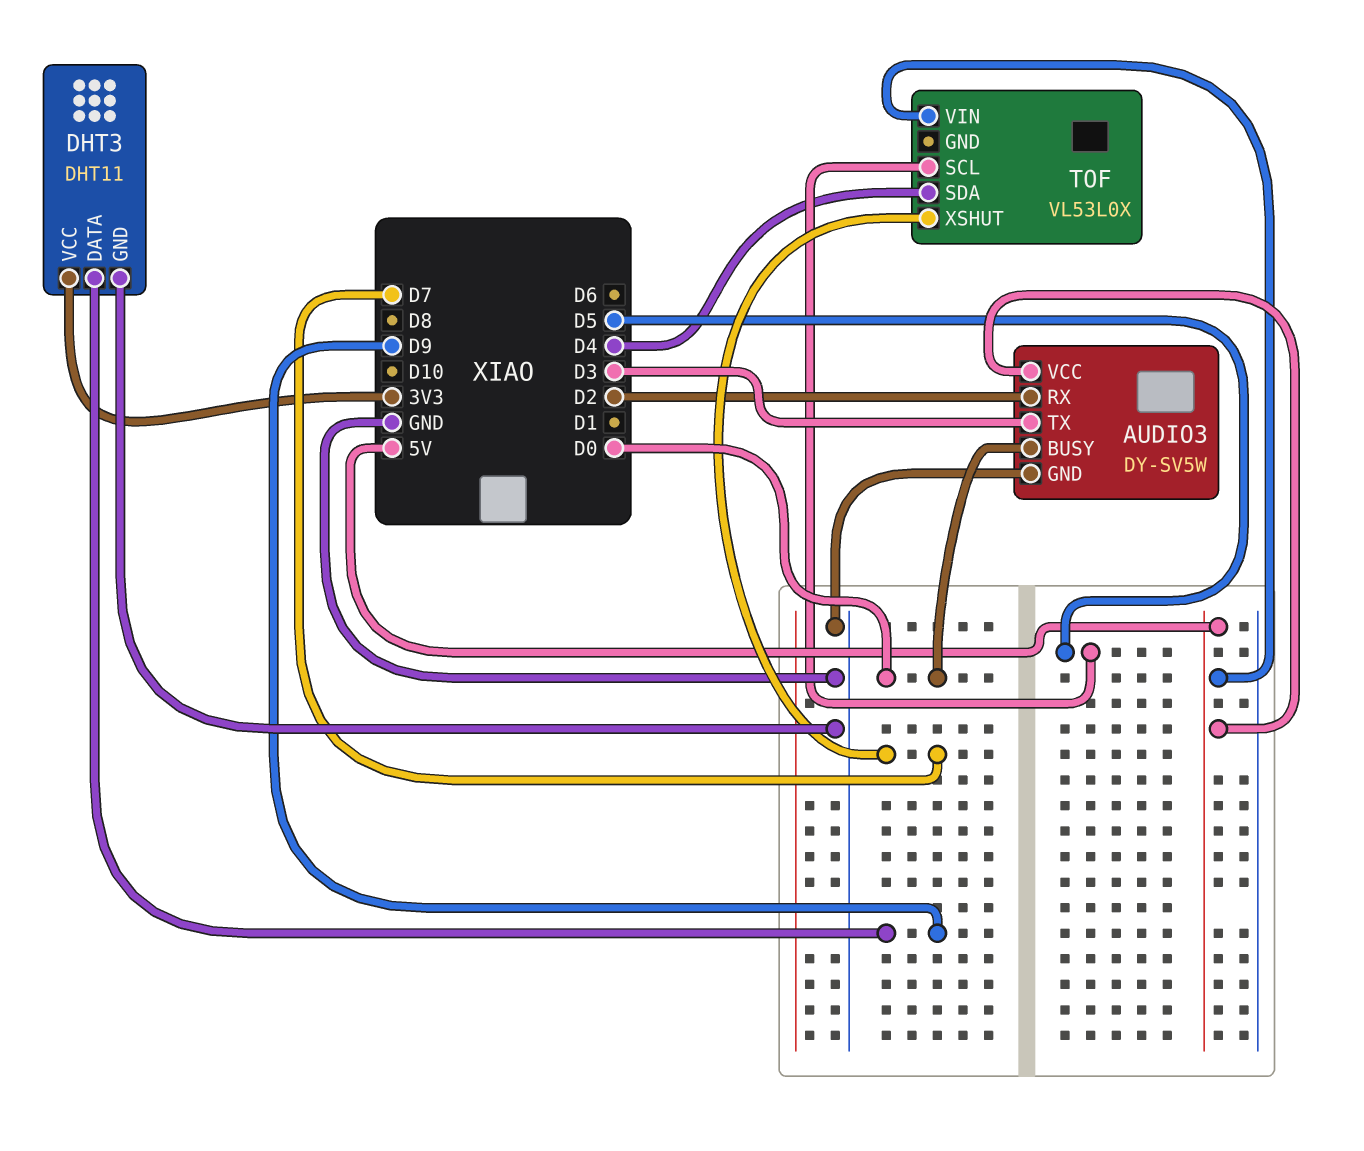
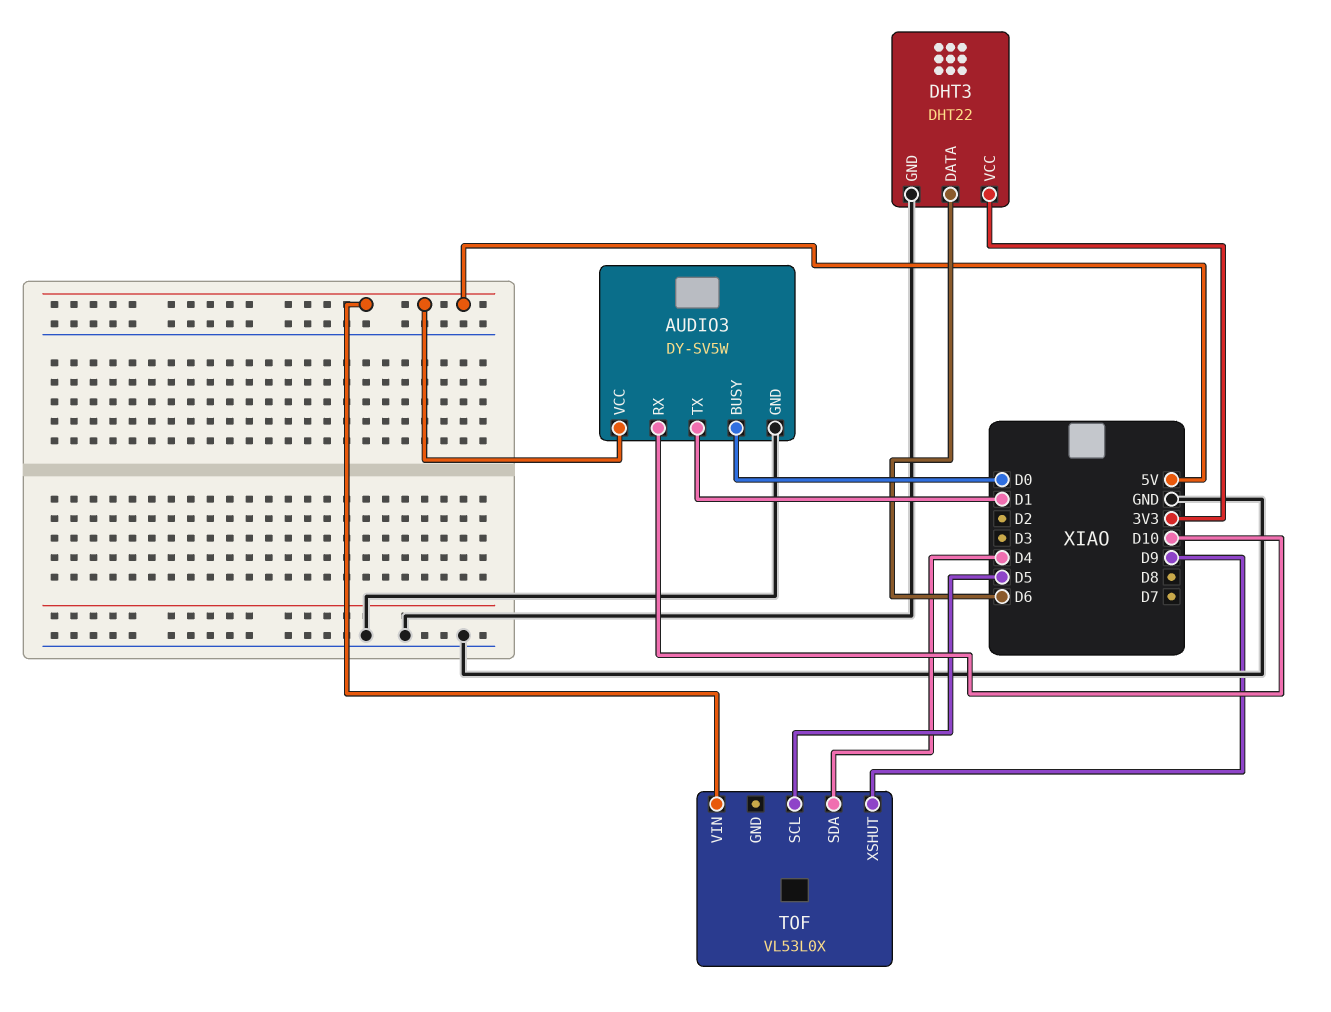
AUDIO3 pin RX: D2 -> D10
AUDIO3 pin TX: D3 -> D1
DHT3: DHT11 -> DHT22
DHT3 pin DATA: D9 -> D6
TOF pin XSHUT: D7 -> D9

